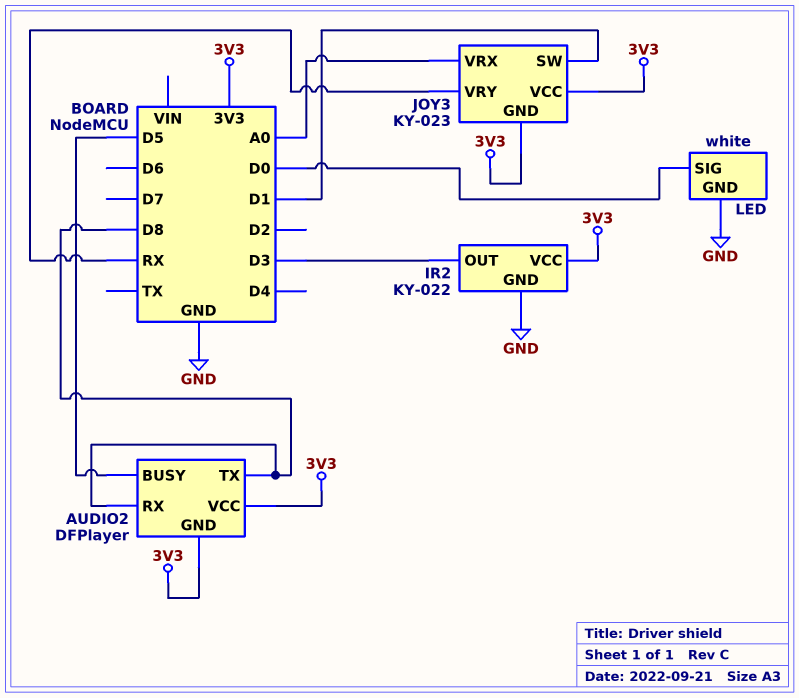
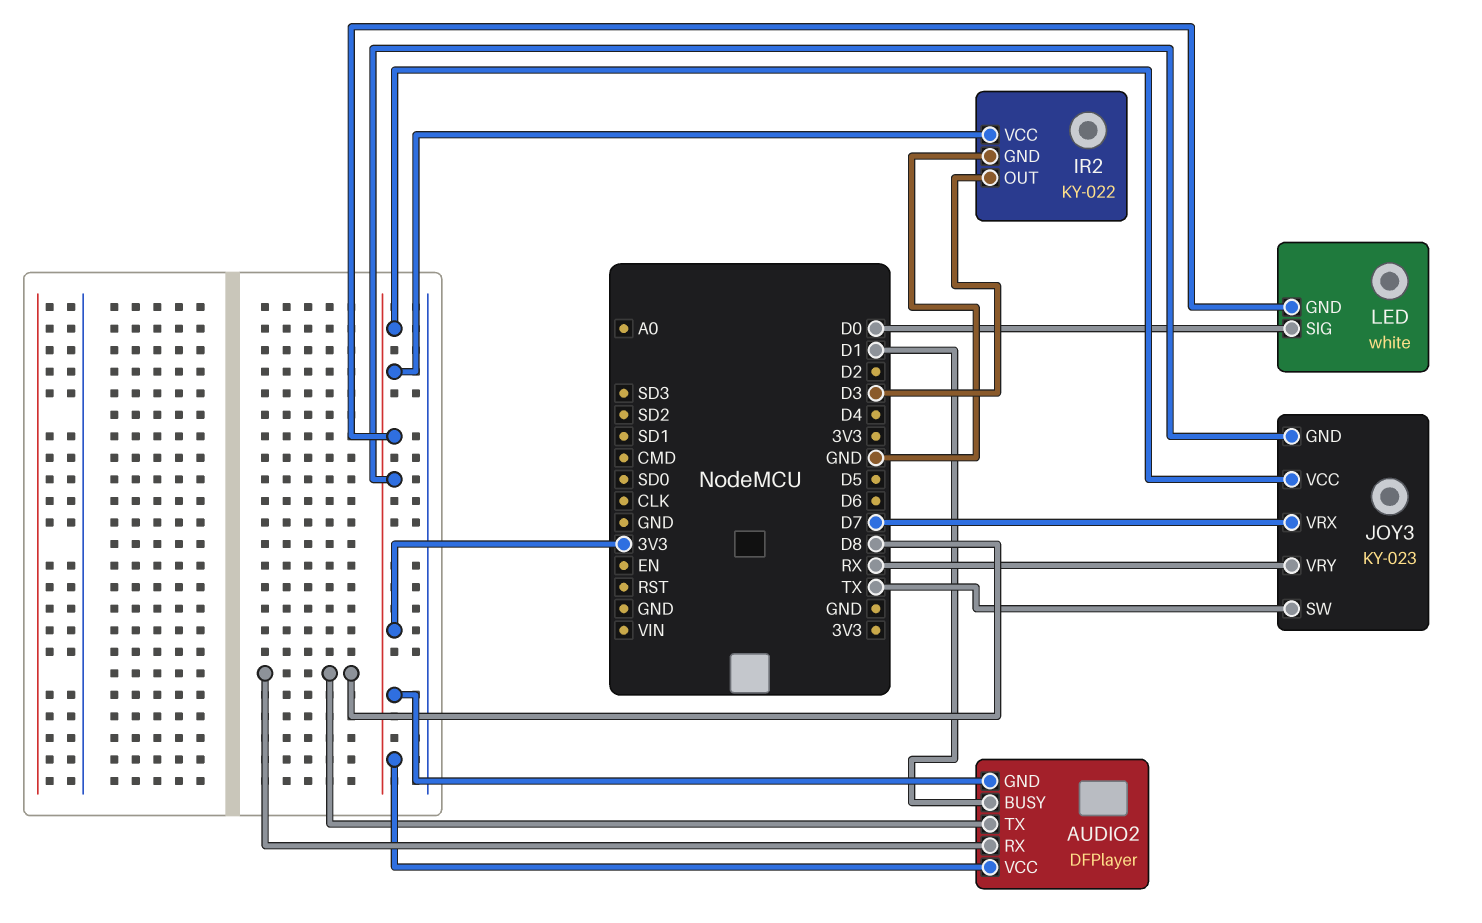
AUDIO2 pin BUSY: D5 -> D1
JOY3 pin SW: D1 -> TX
JOY3 pin VRX: A0 -> D7
LED pin GND: GND -> 3V3

